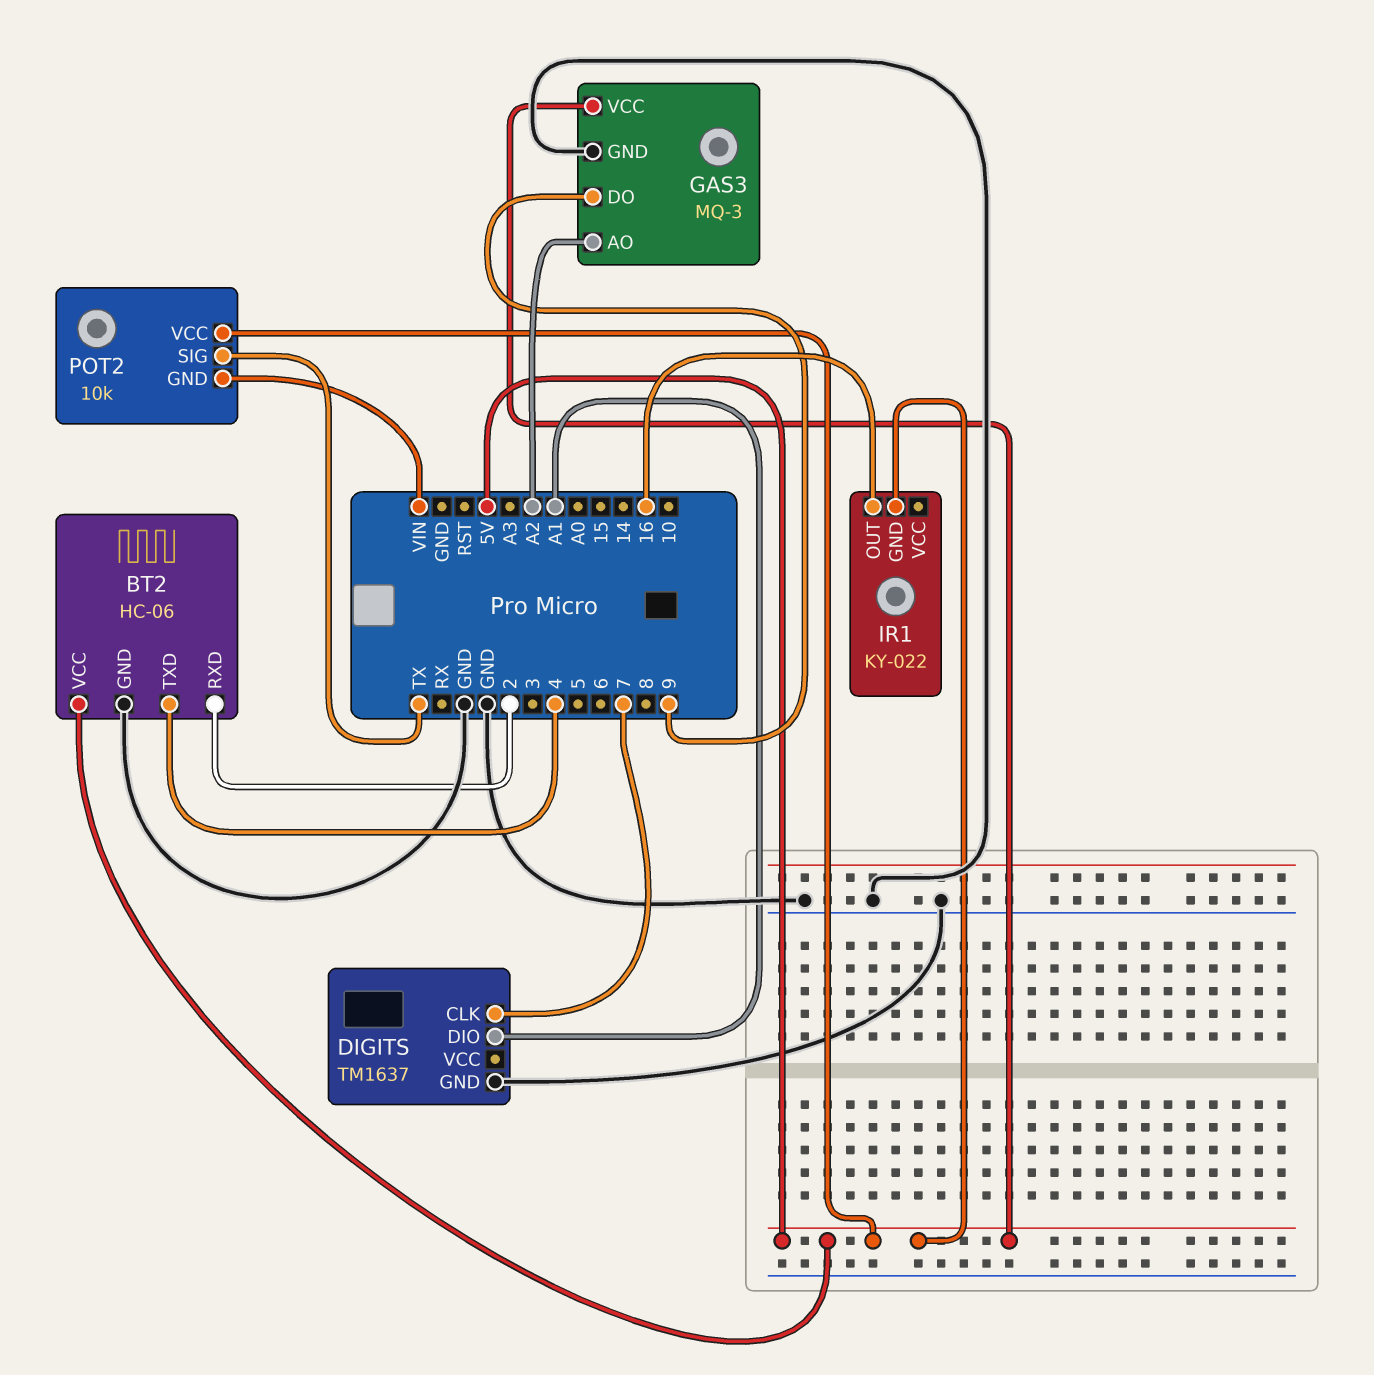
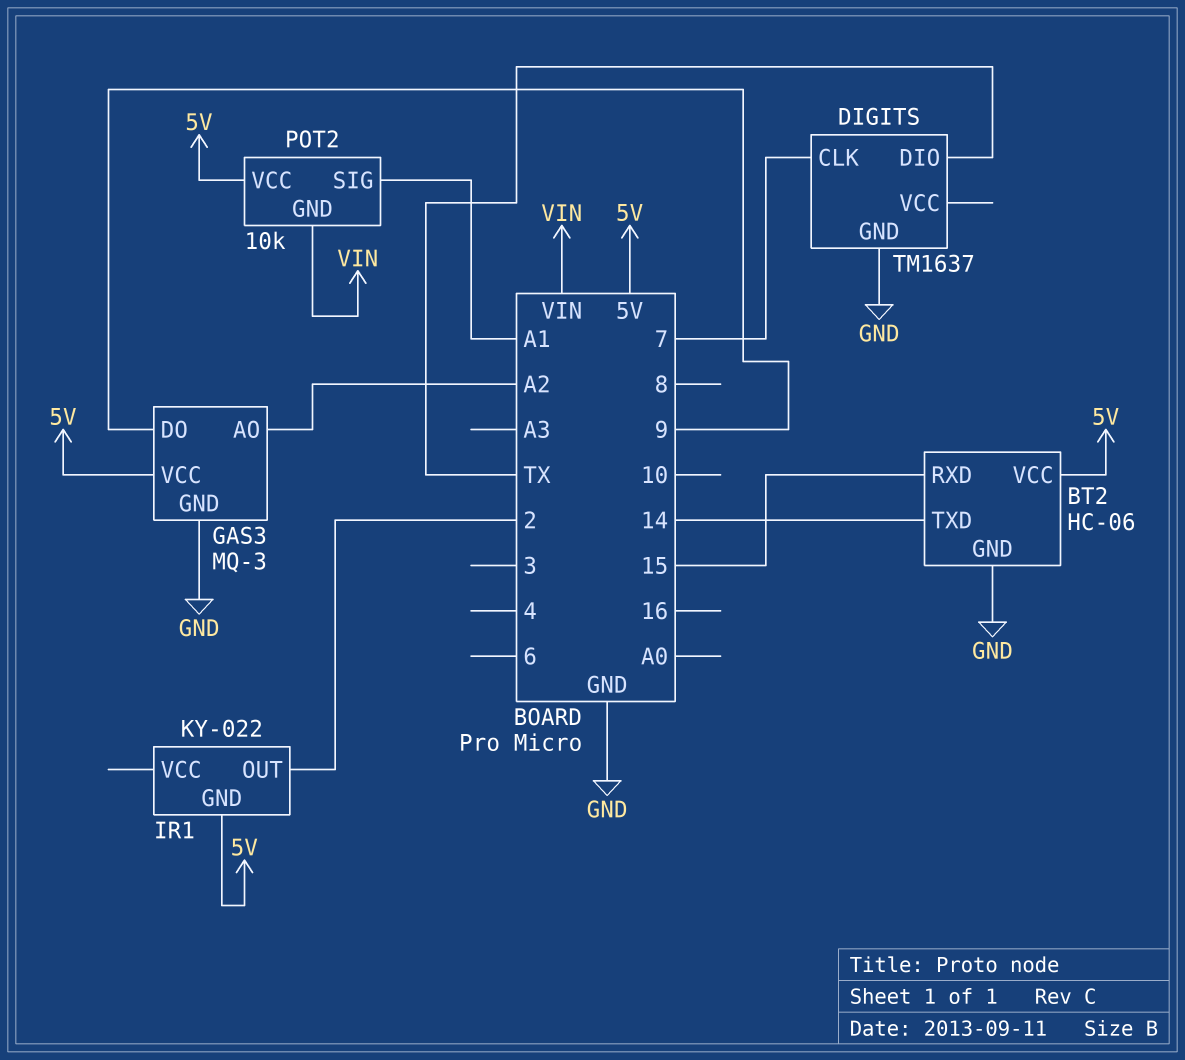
BT2 pin RXD: 2 -> 15
BT2 pin TXD: 4 -> 14
DIGITS pin DIO: A1 -> TX
IR1 pin OUT: 16 -> 2
POT2 pin SIG: TX -> A1

